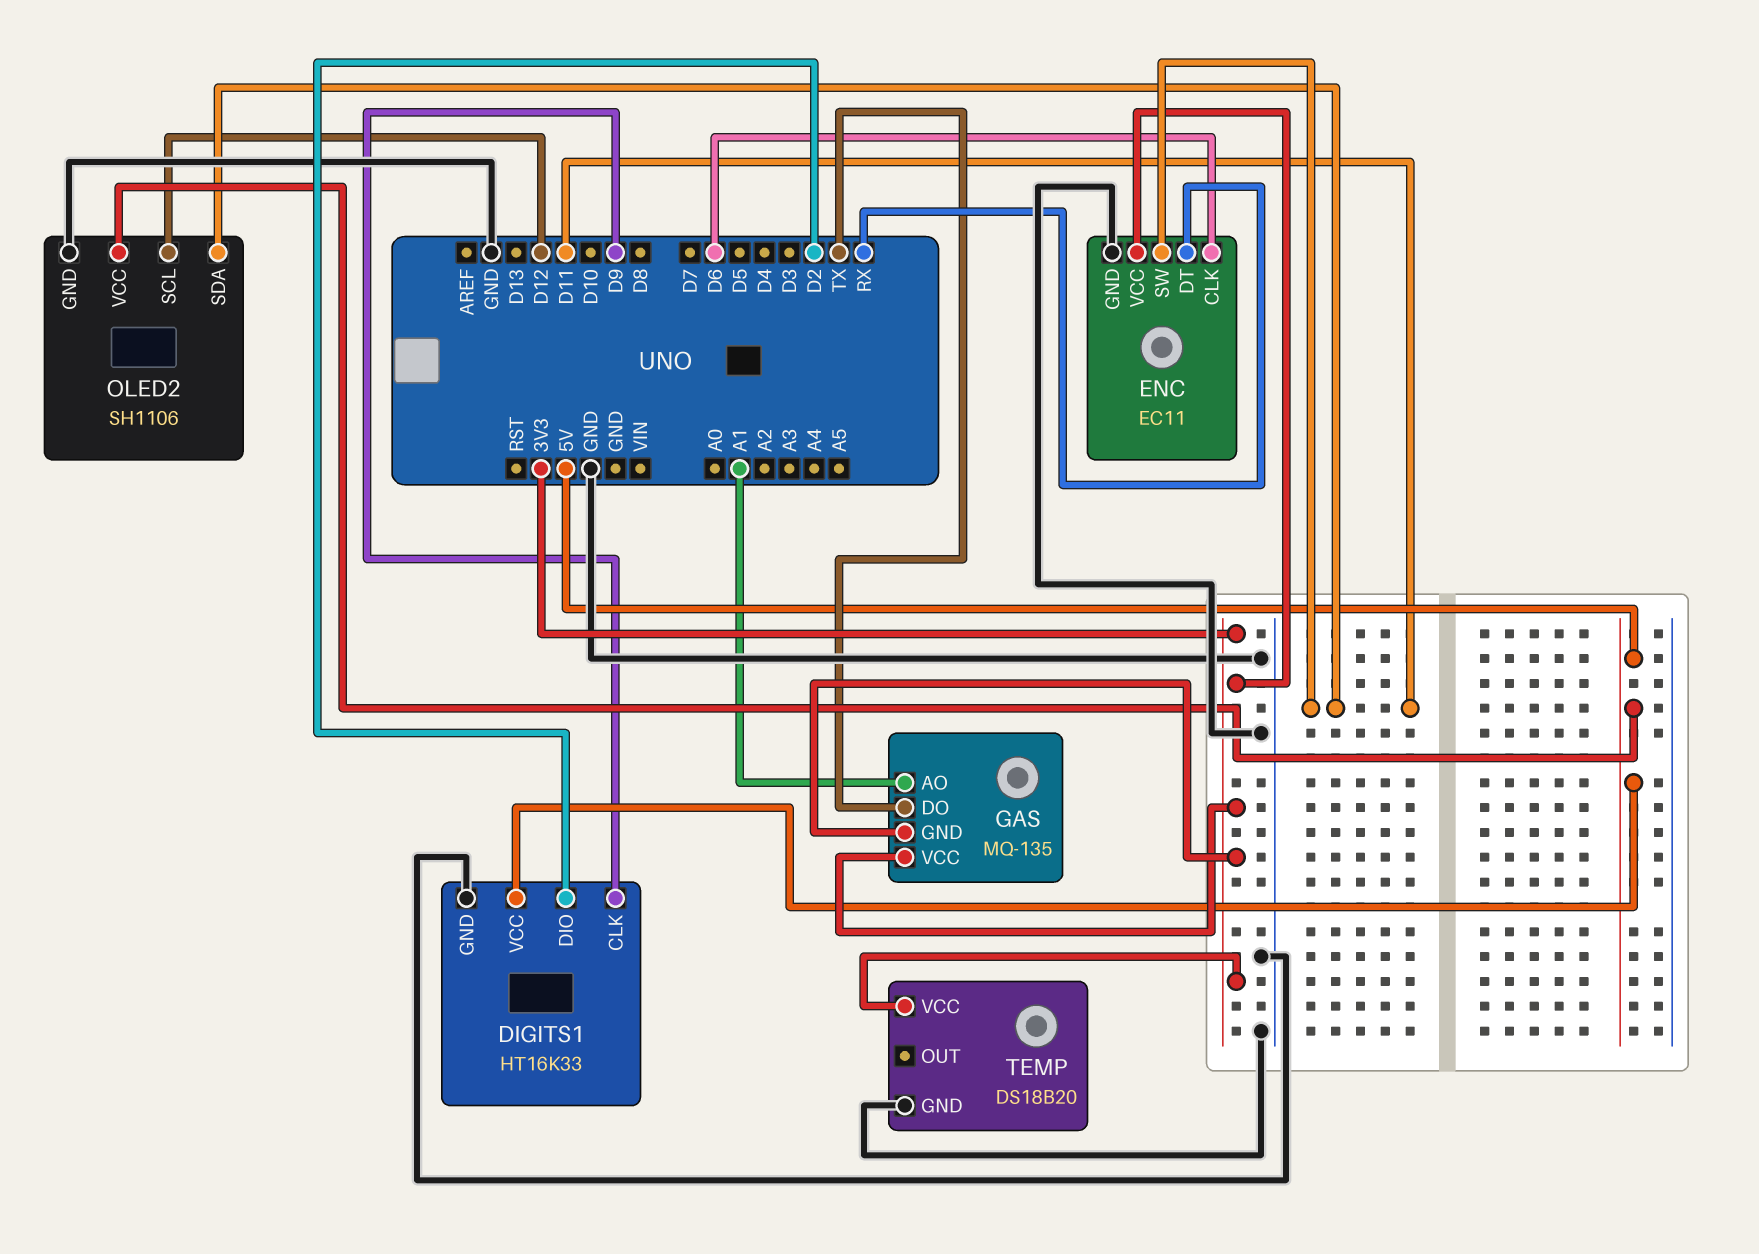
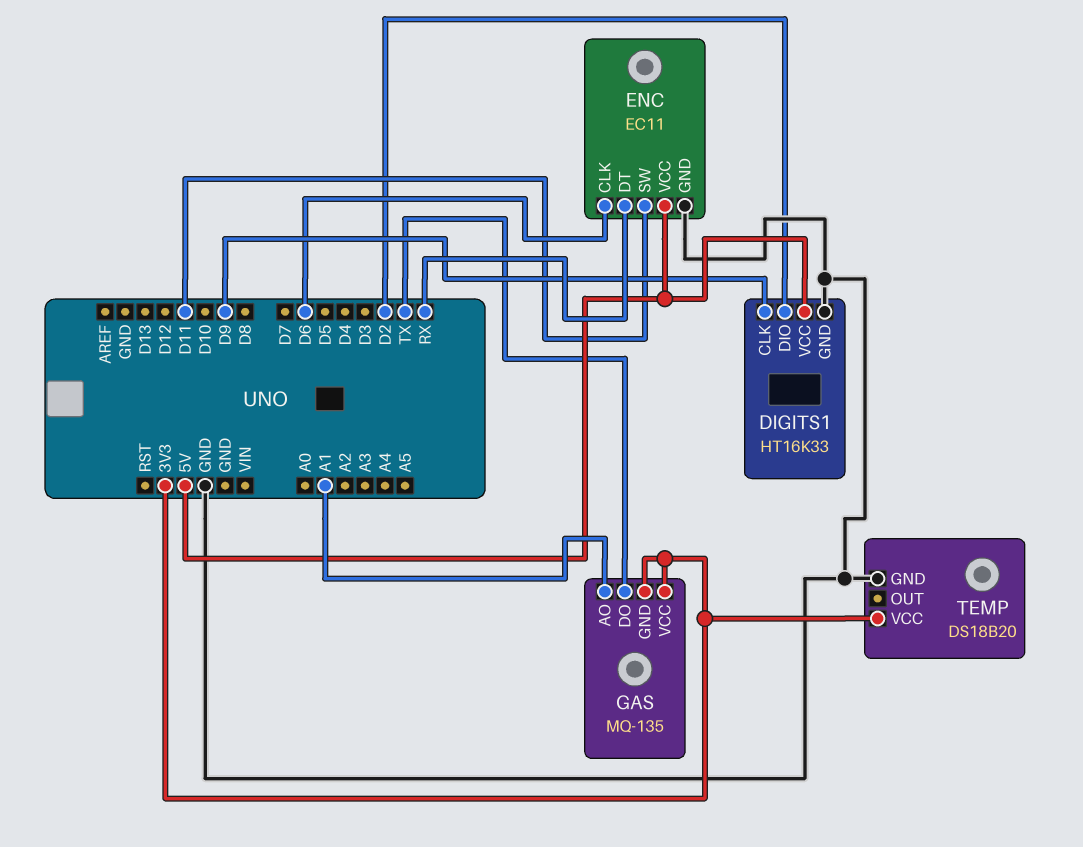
ENC pin VCC: 3V3 -> 5V
OLED2: SH1106 -> none
OLED2 pin GND: GND -> none
OLED2 pin SCL: D12 -> none
OLED2 pin SDA: D11 -> none
OLED2 pin VCC: 5V -> none

